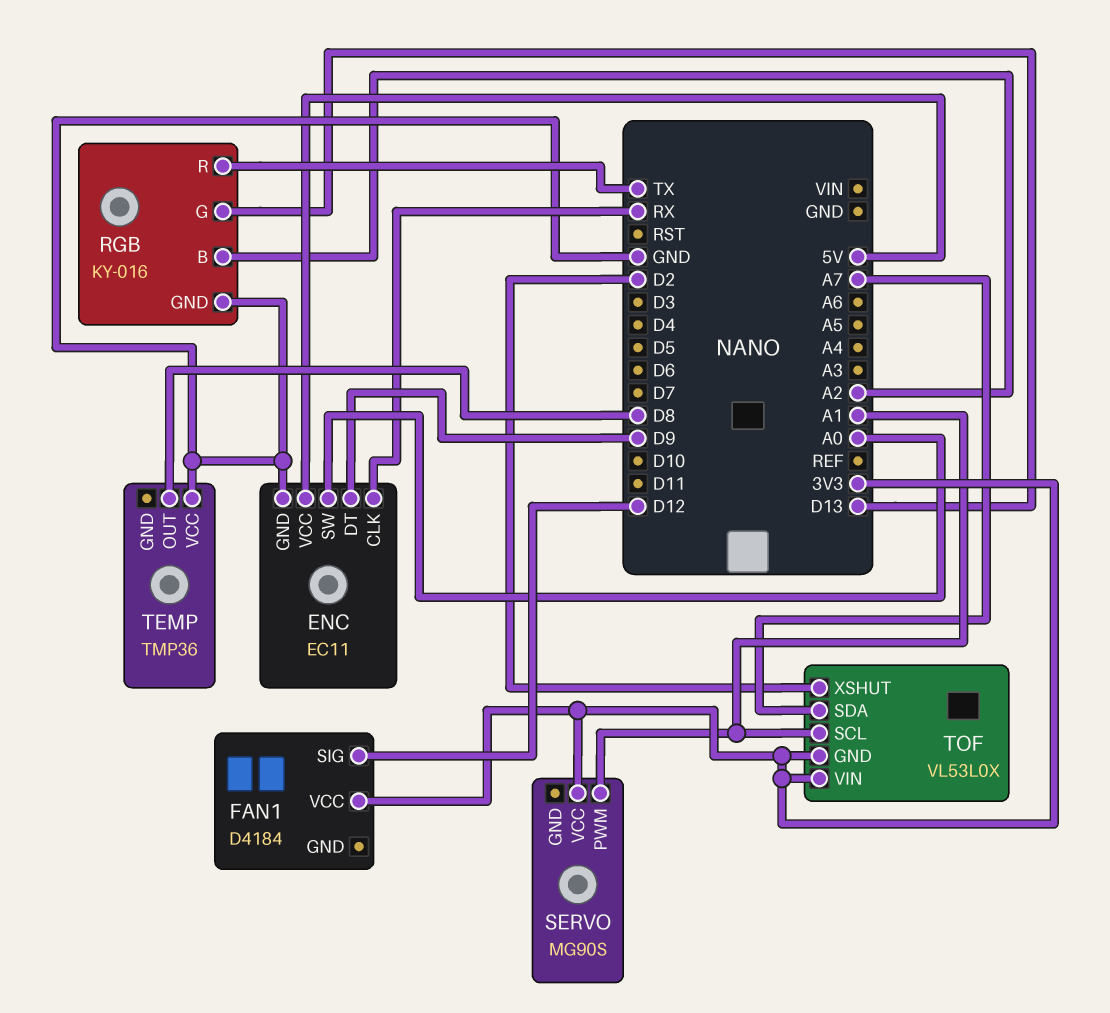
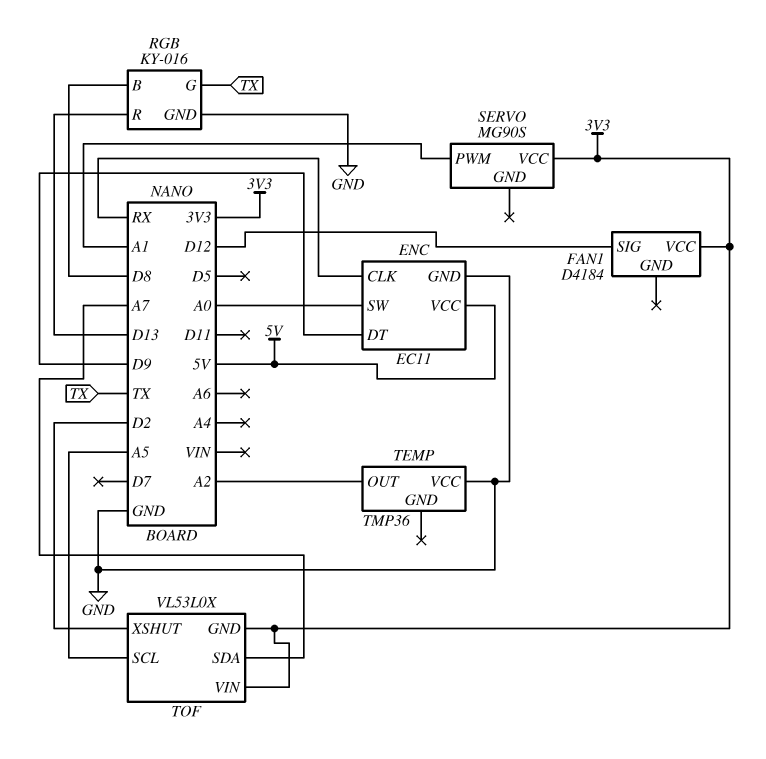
RGB pin B: A2 -> D8
RGB pin G: D13 -> TX
RGB pin R: TX -> D13
TEMP pin OUT: D8 -> A2
TOF pin SCL: A1 -> A5

